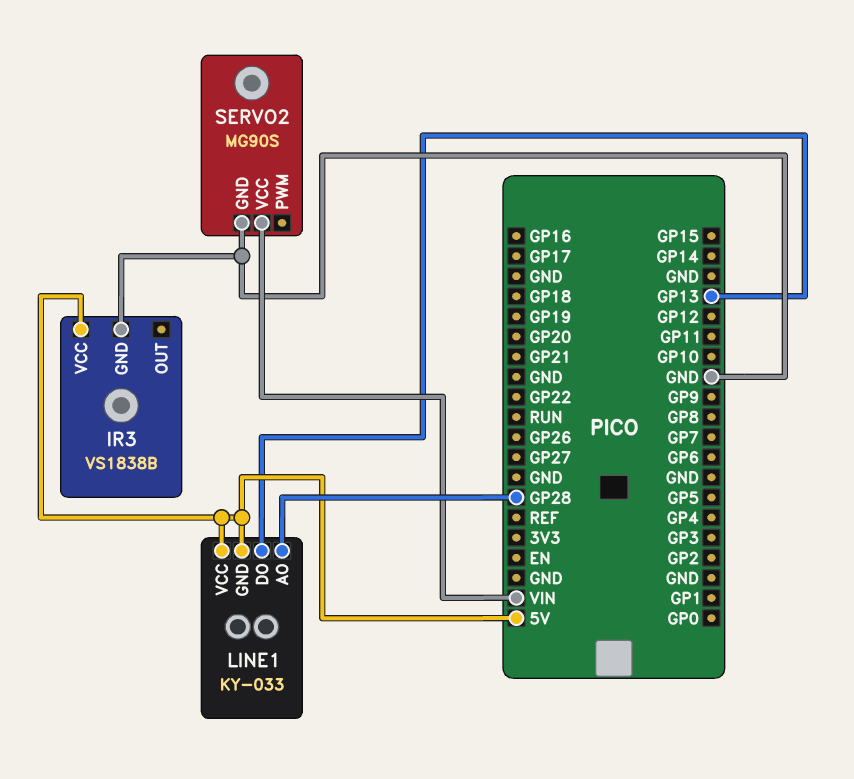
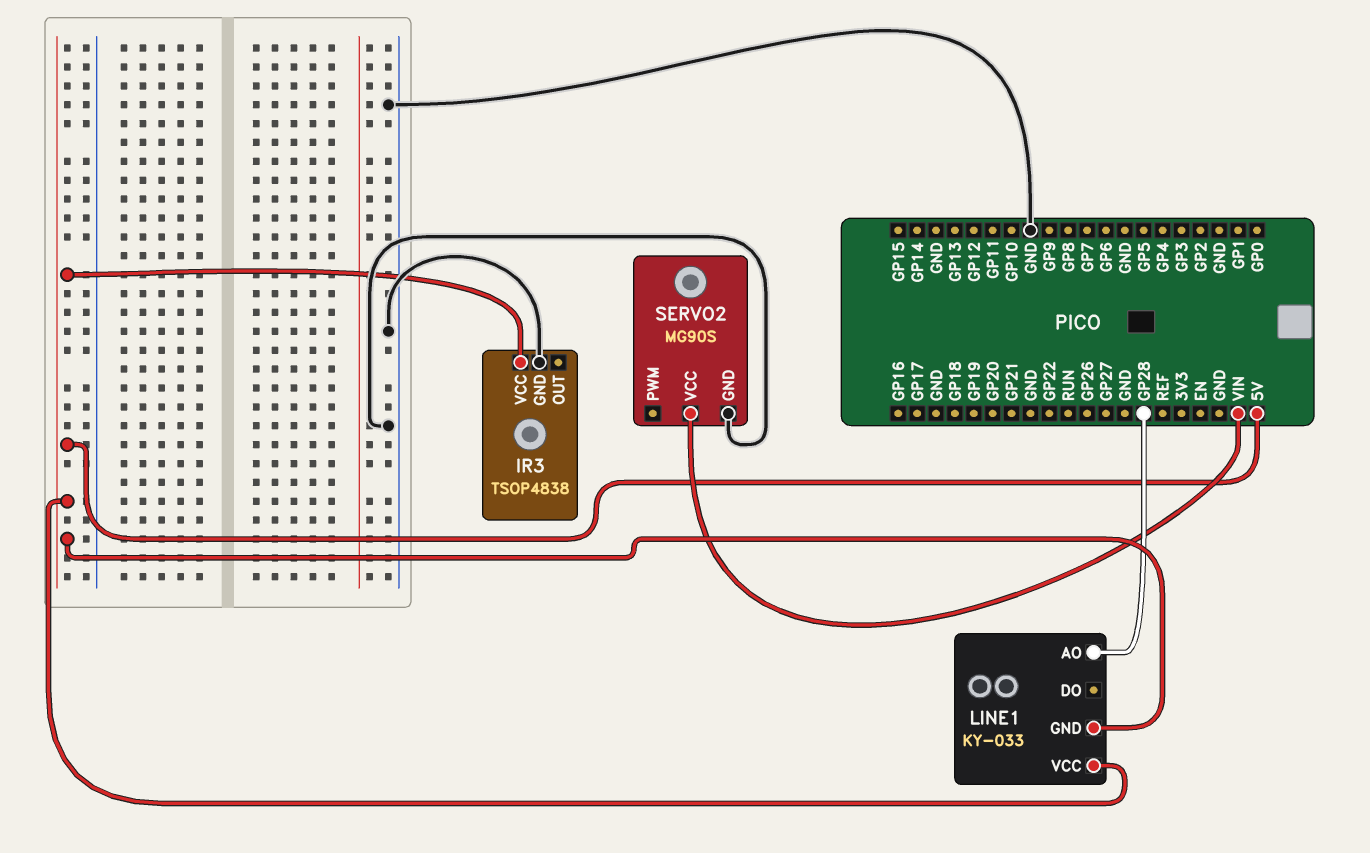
IR3: VS1838B -> TSOP4838
LINE1 pin DO: GP13 -> none

